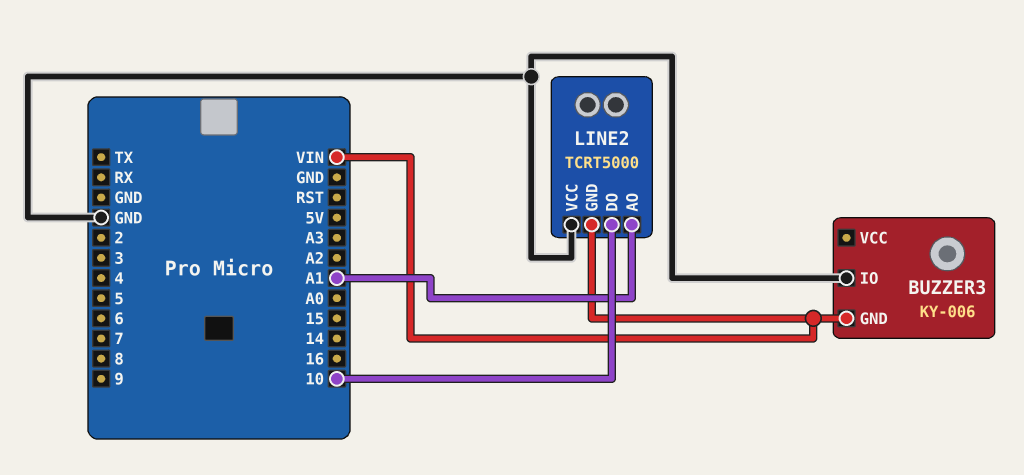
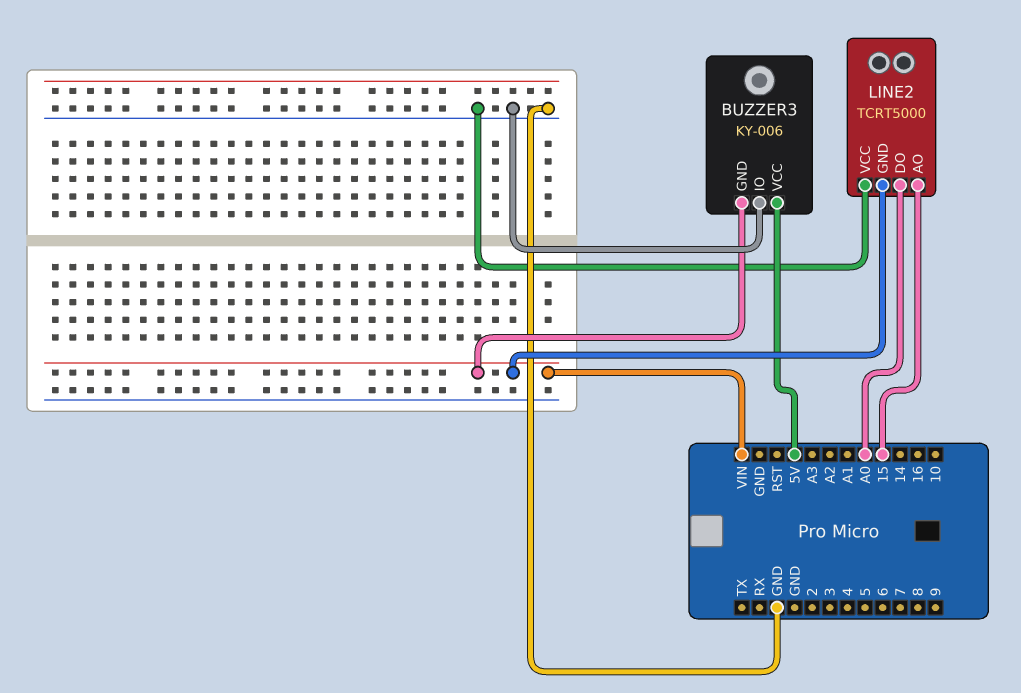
BUZZER3 pin VCC: none -> 5V
LINE2 pin AO: A1 -> 15
LINE2 pin DO: 10 -> A0

